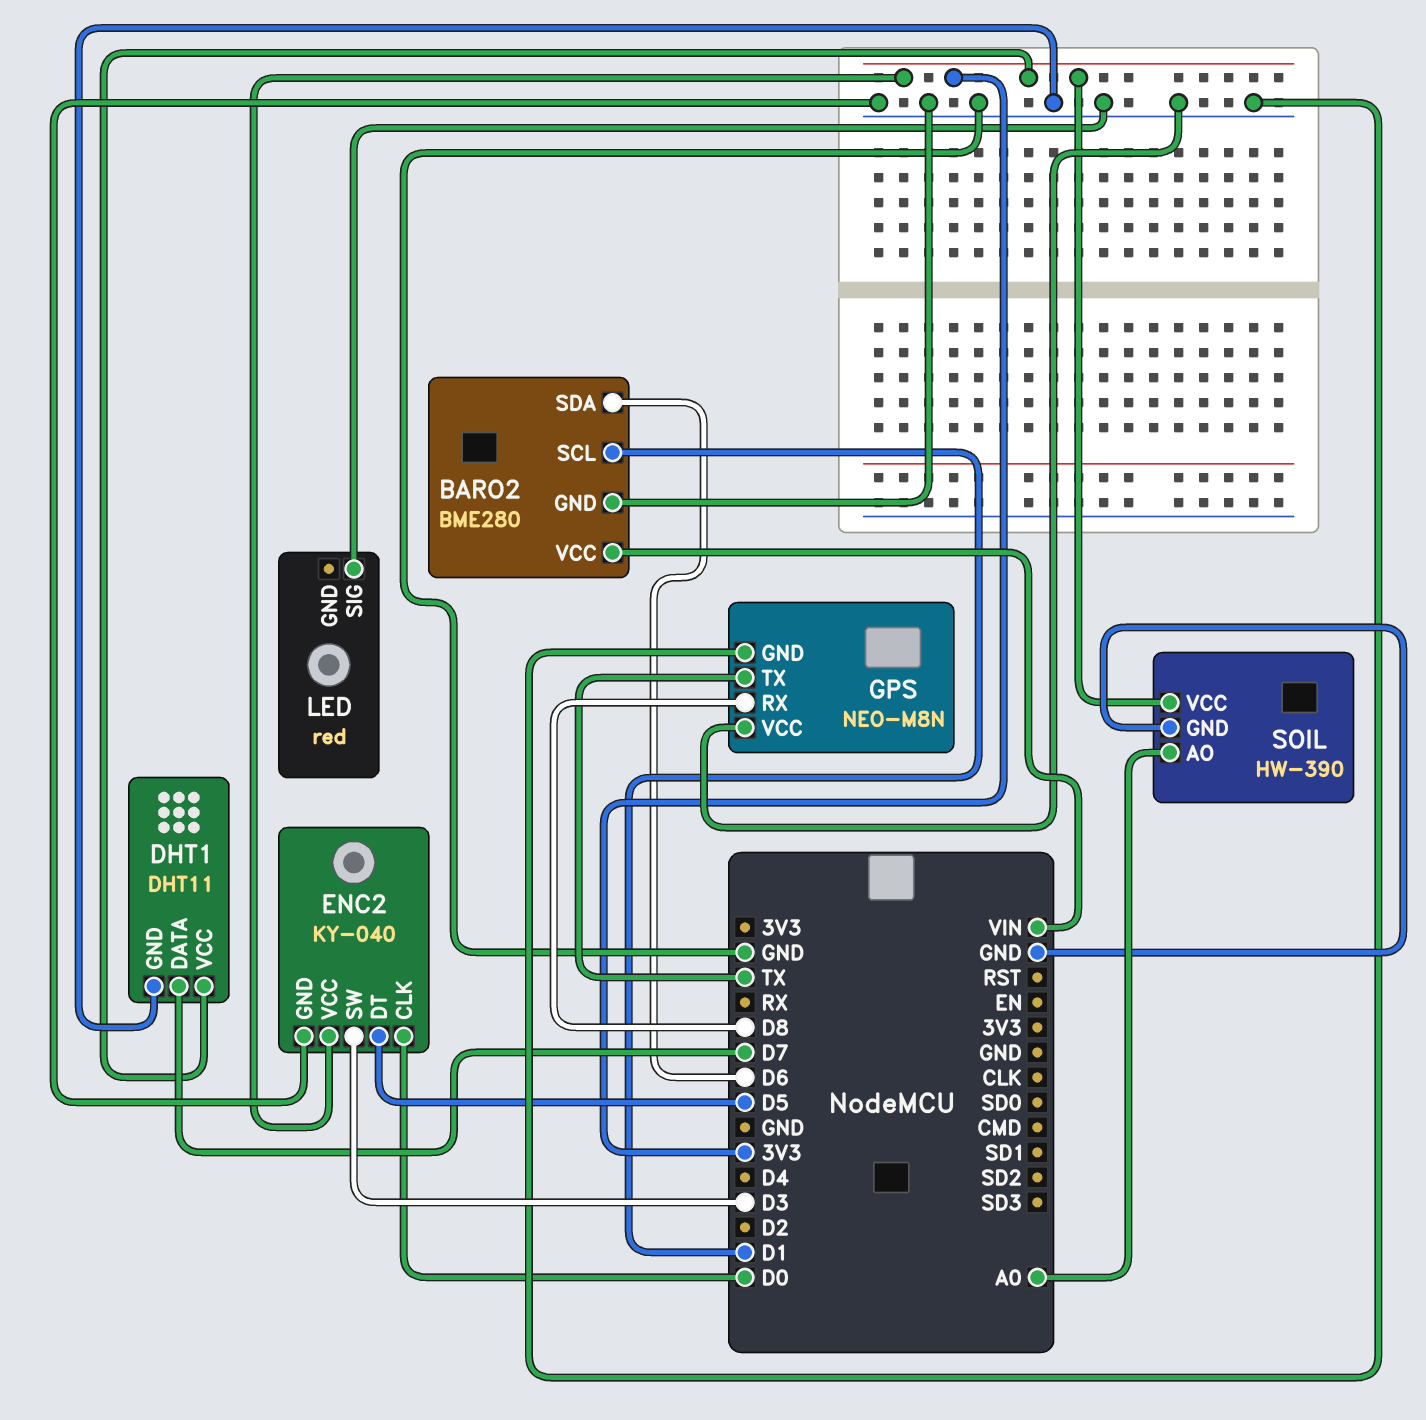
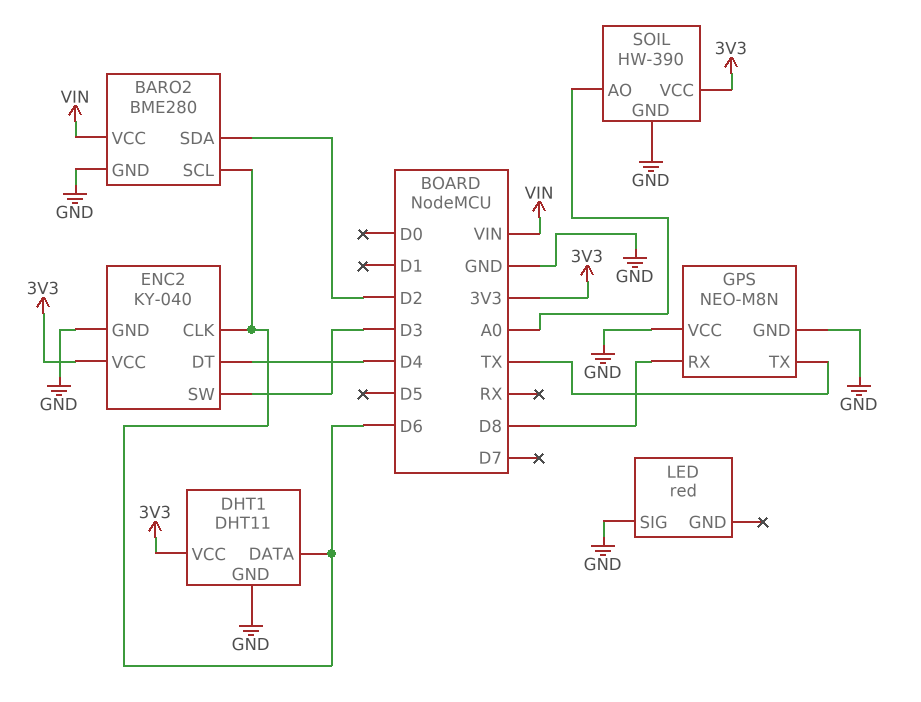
BARO2 pin SCL: D1 -> D6
BARO2 pin SDA: D6 -> D2
DHT1 pin DATA: D7 -> D6
ENC2 pin CLK: D0 -> D6
ENC2 pin DT: D5 -> D4

